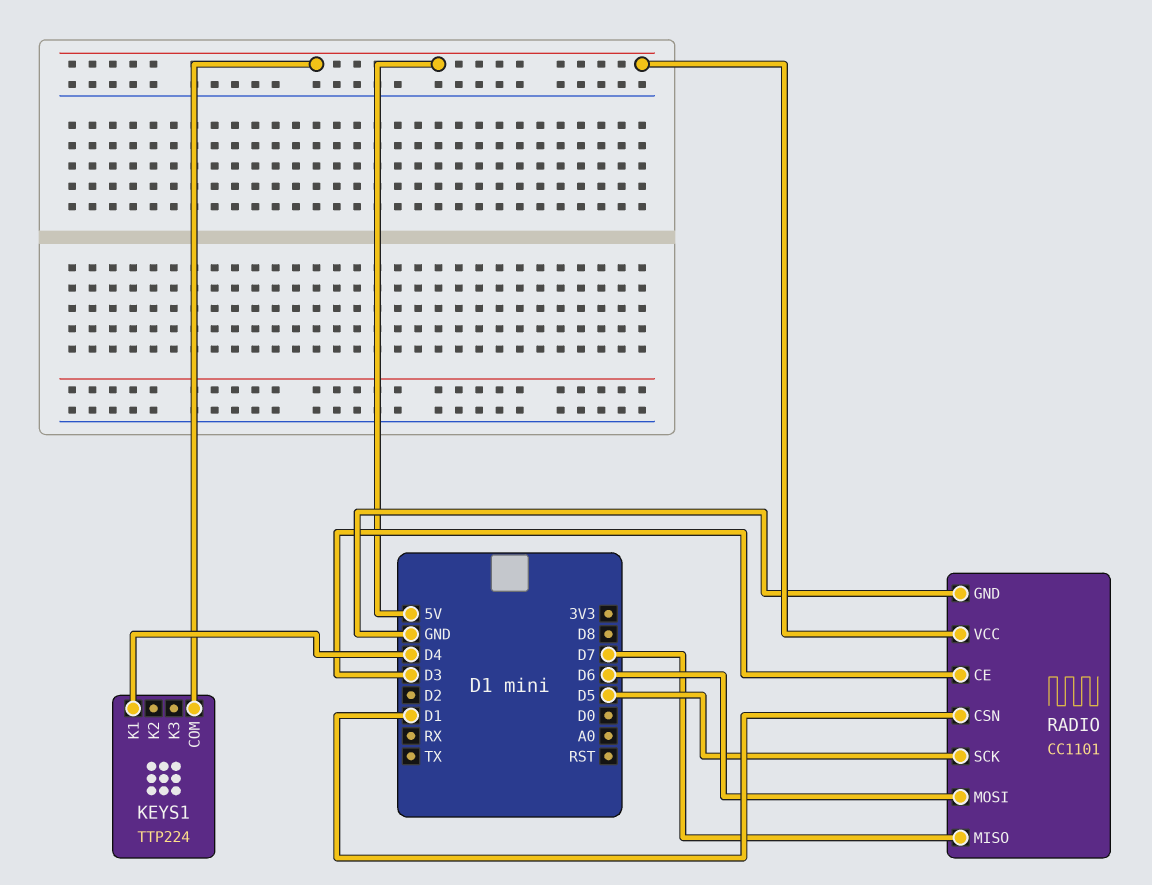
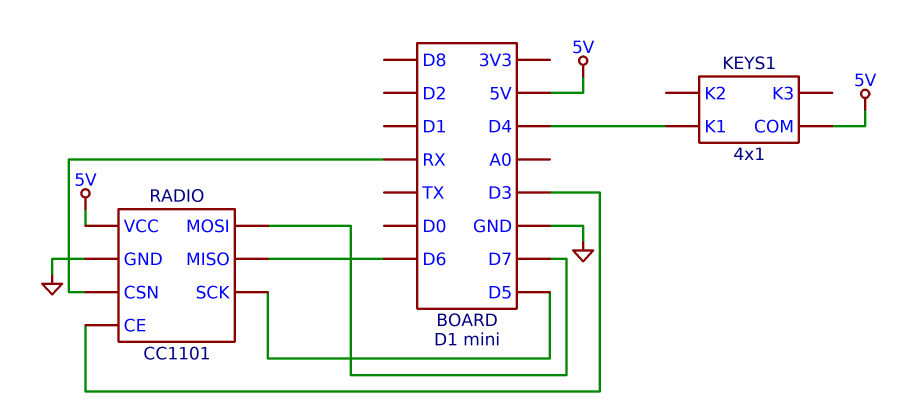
KEYS1: TTP224 -> 4x1
RADIO pin CSN: D1 -> RX
RADIO pin MISO: D7 -> D6
RADIO pin MOSI: D6 -> D7

